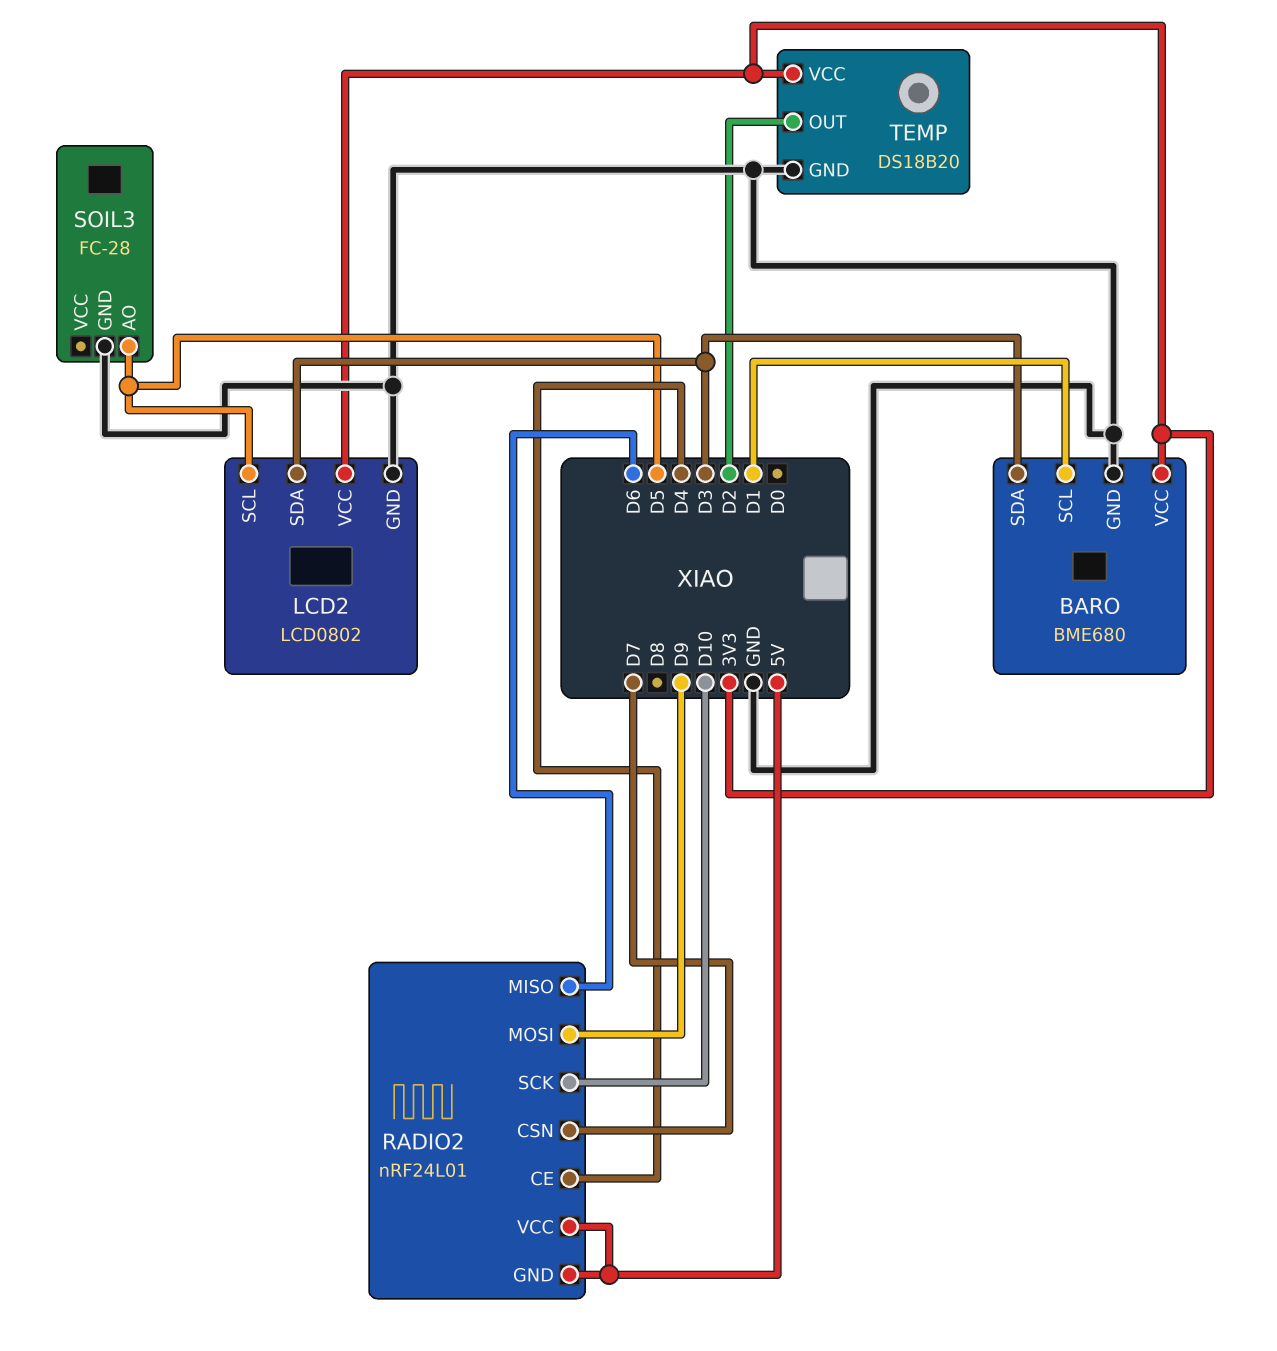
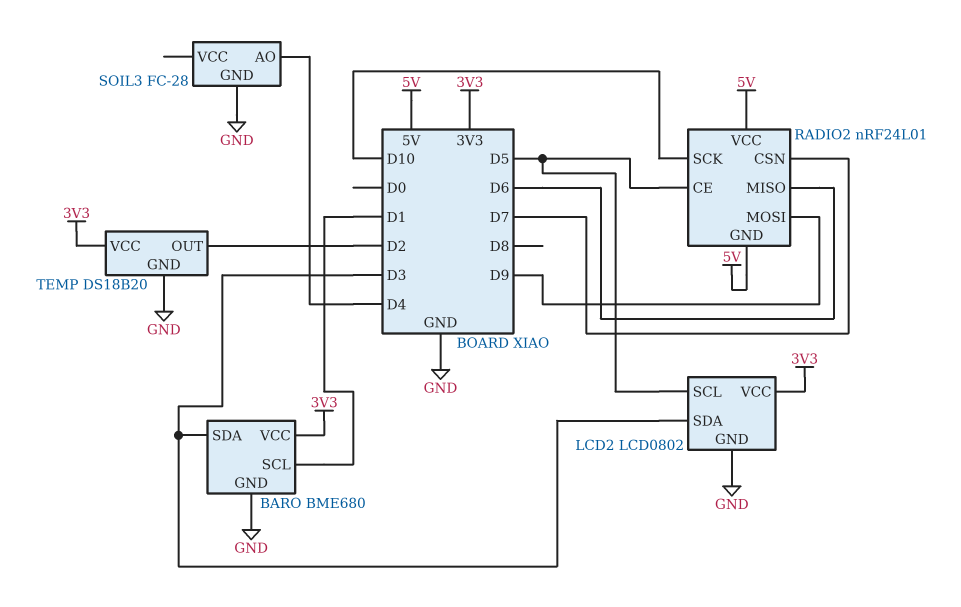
RADIO2 pin CE: D4 -> D5
SOIL3 pin AO: D5 -> D4

